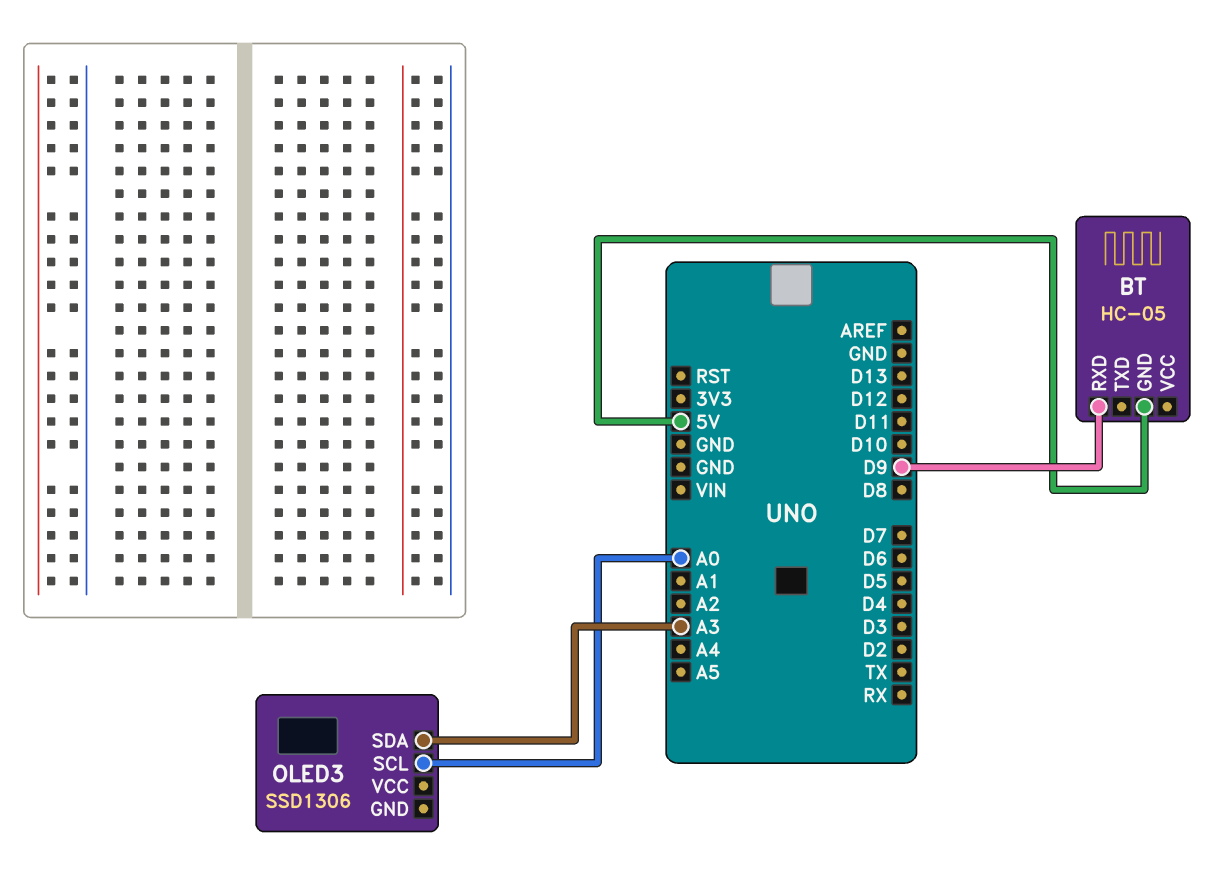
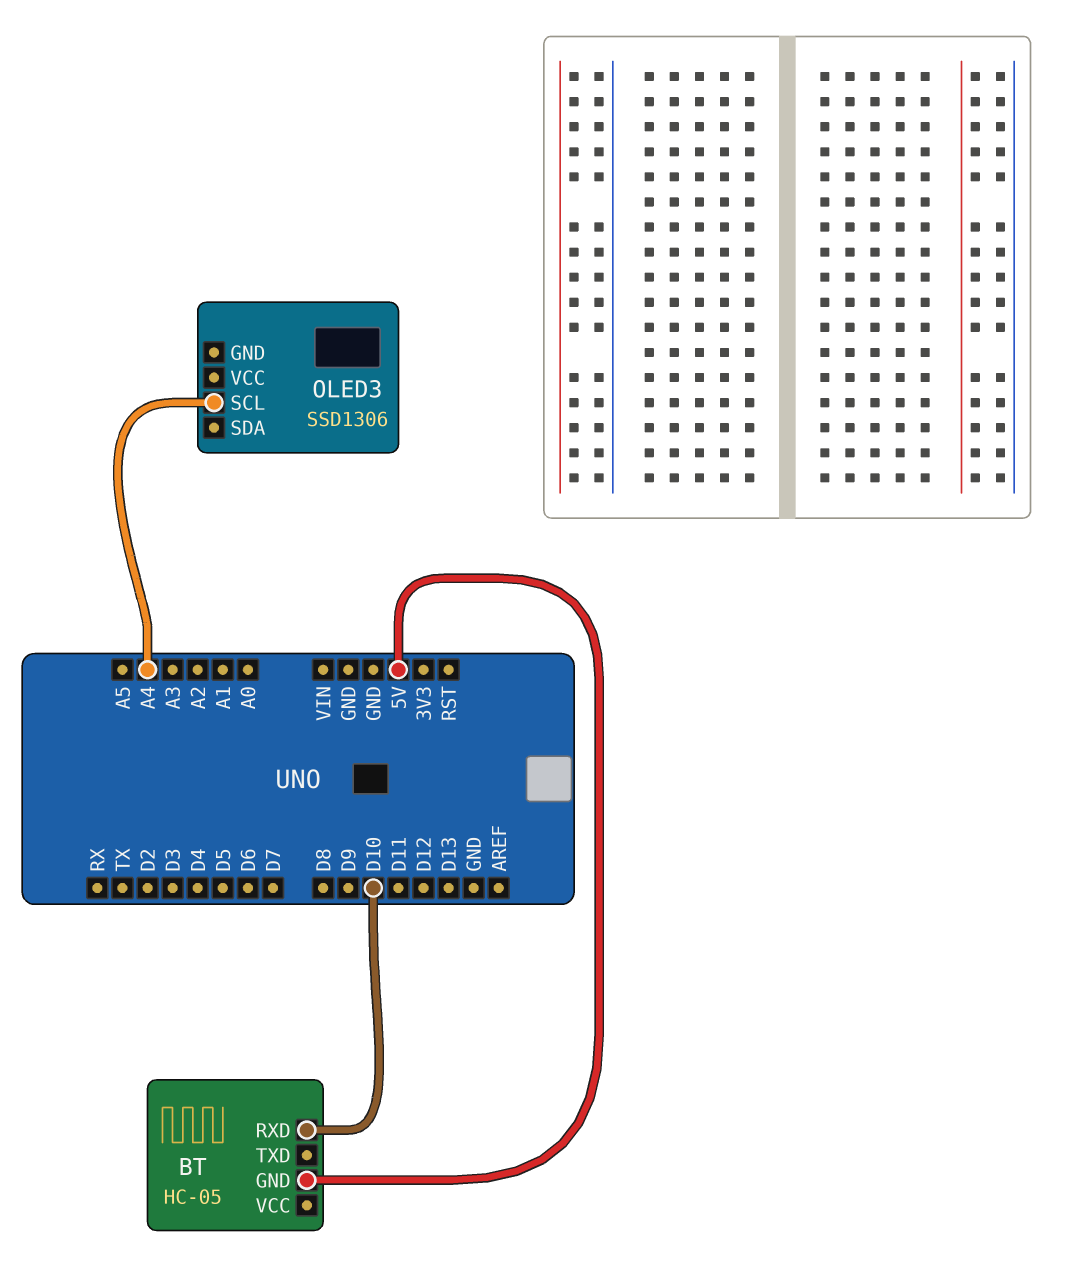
BT pin RXD: D9 -> D10
OLED3 pin SCL: A0 -> A4
OLED3 pin SDA: A3 -> none

